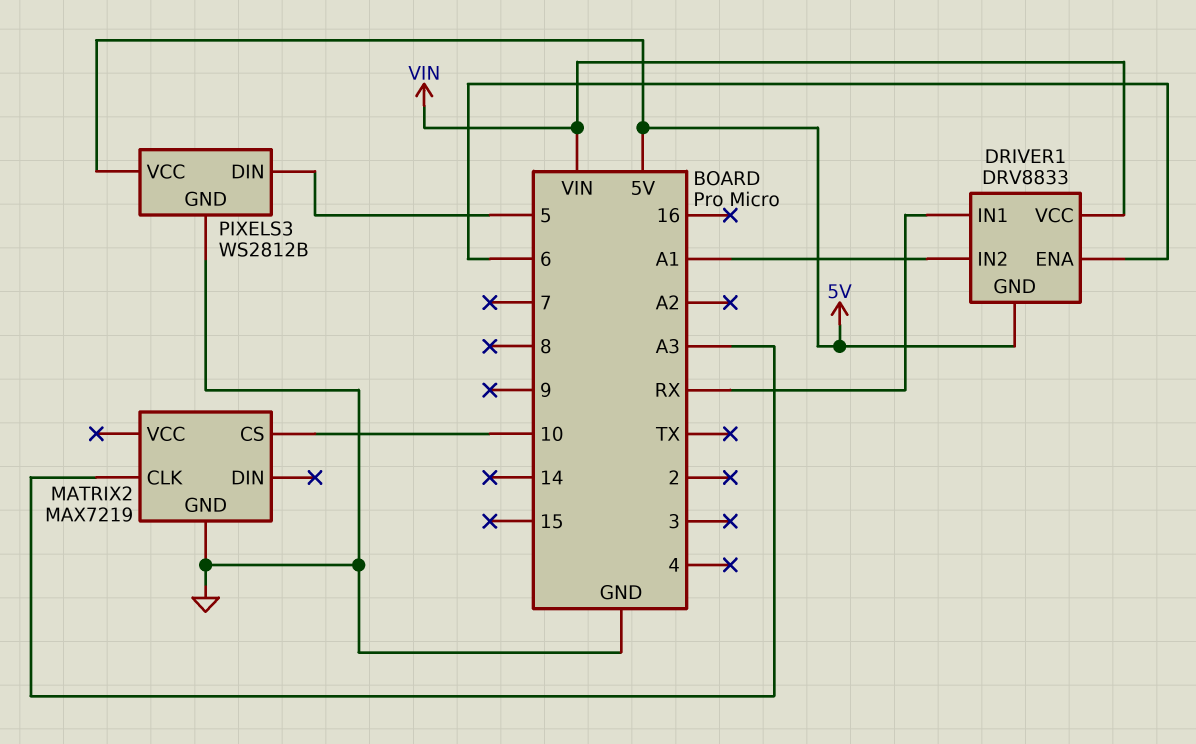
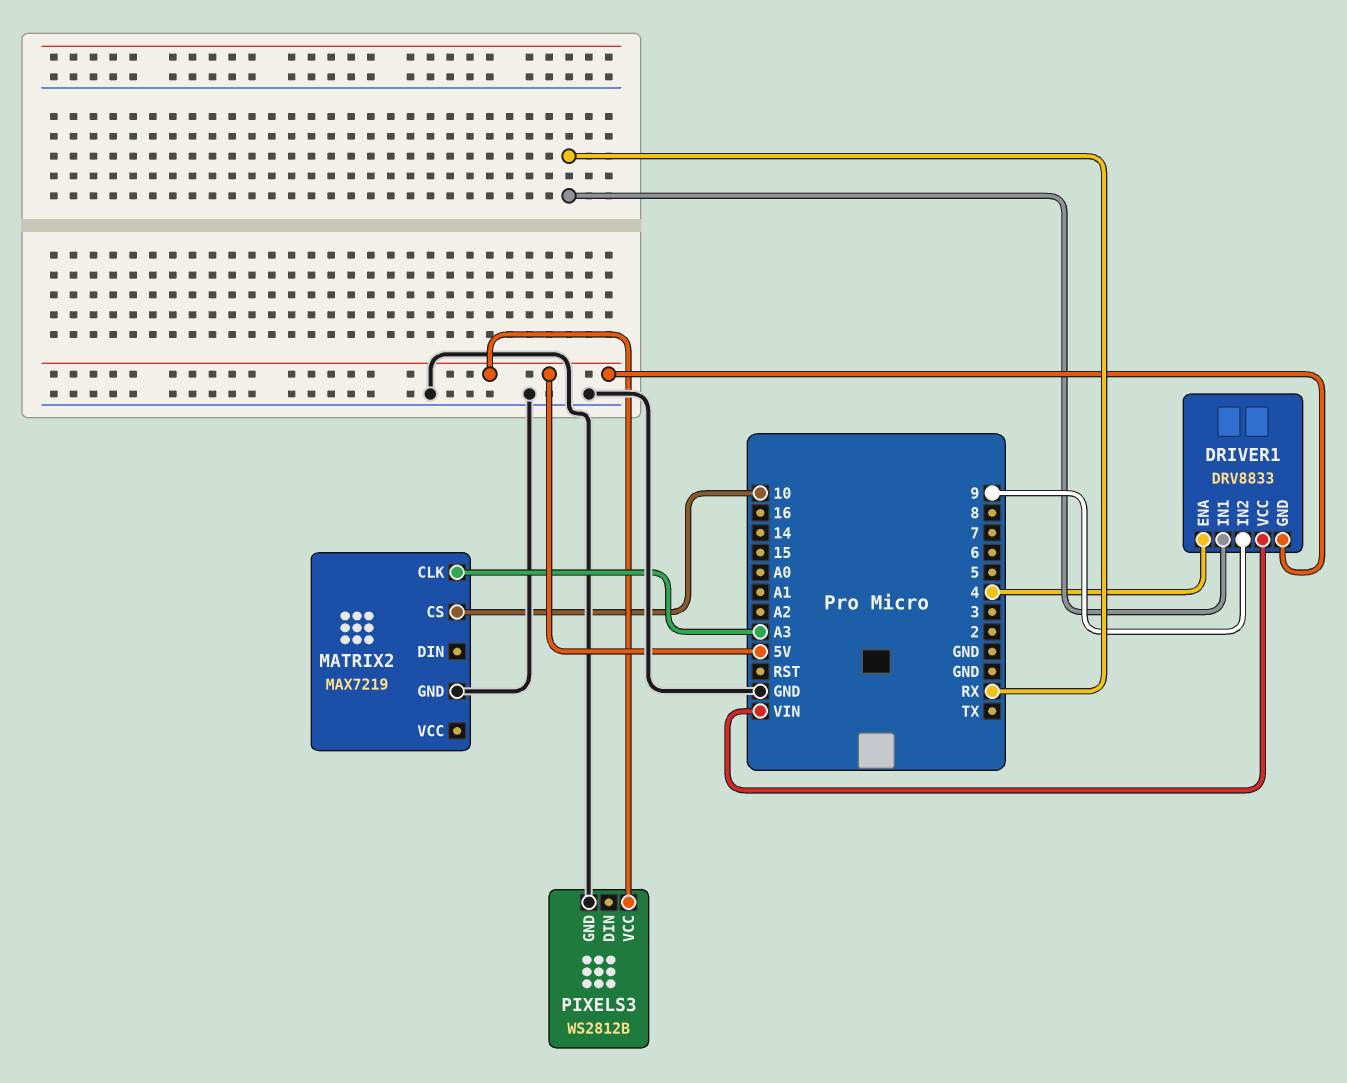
DRIVER1 pin ENA: 6 -> 4
DRIVER1 pin IN2: A1 -> 9
PIXELS3 pin DIN: 5 -> none

